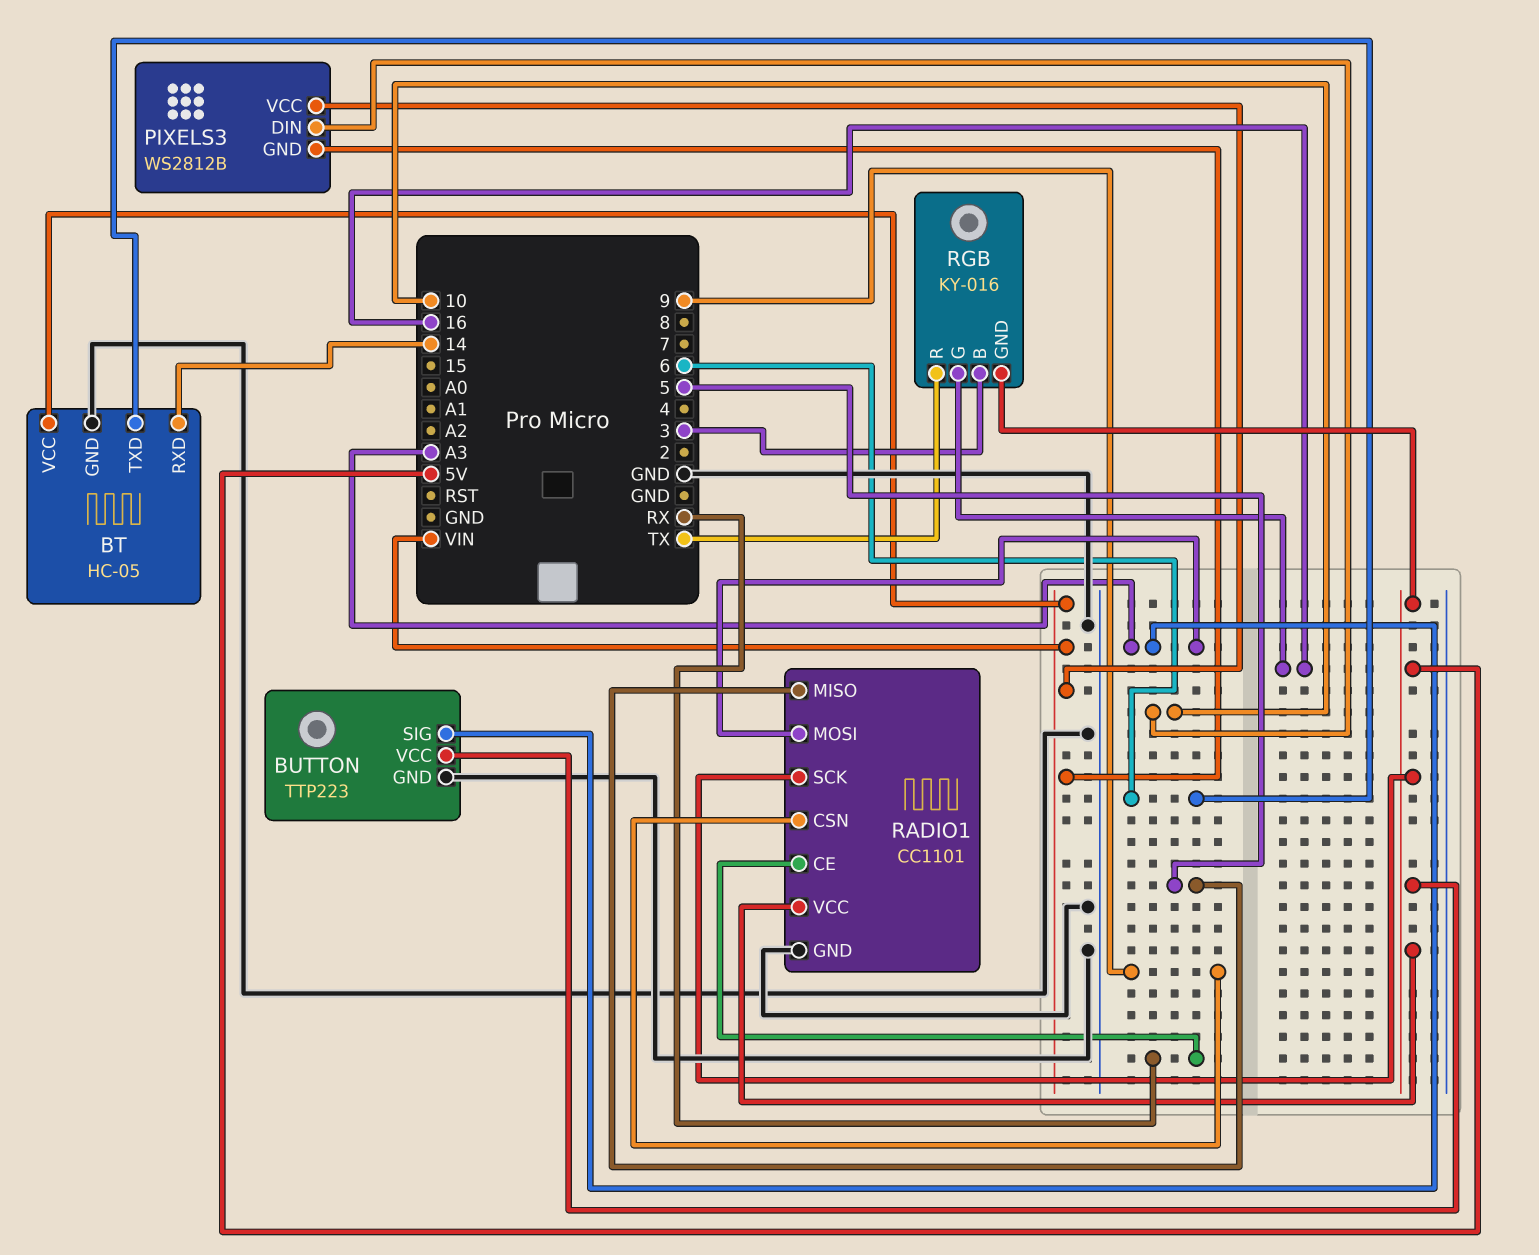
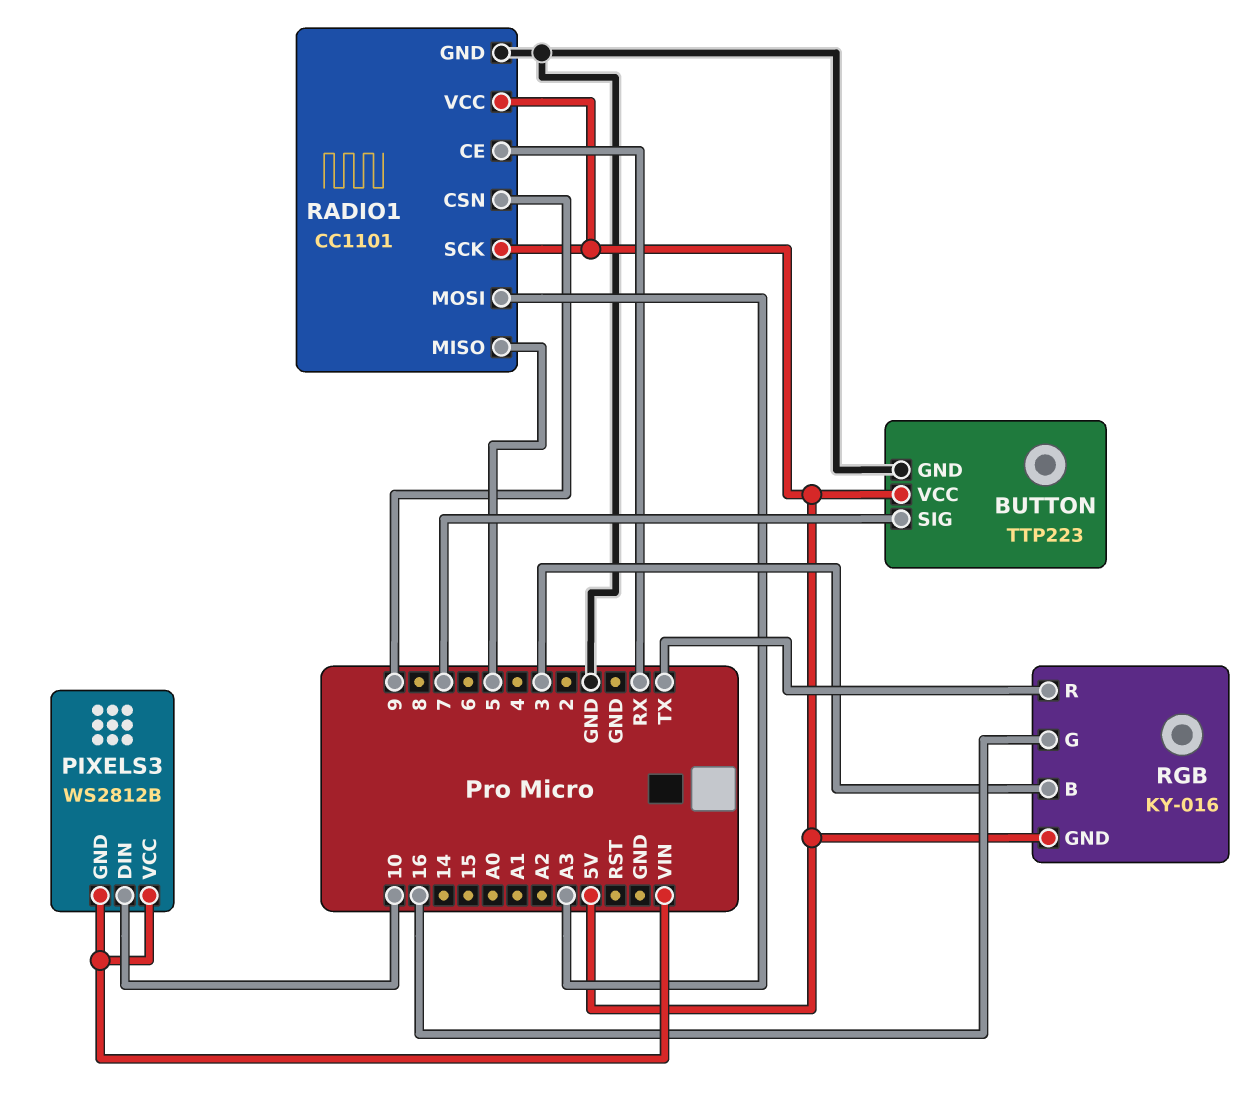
BT: HC-05 -> none
BT pin GND: GND -> none
BT pin RXD: 14 -> none
BT pin TXD: 6 -> none
BT pin VCC: VIN -> none
BUTTON pin SIG: A3 -> 7

